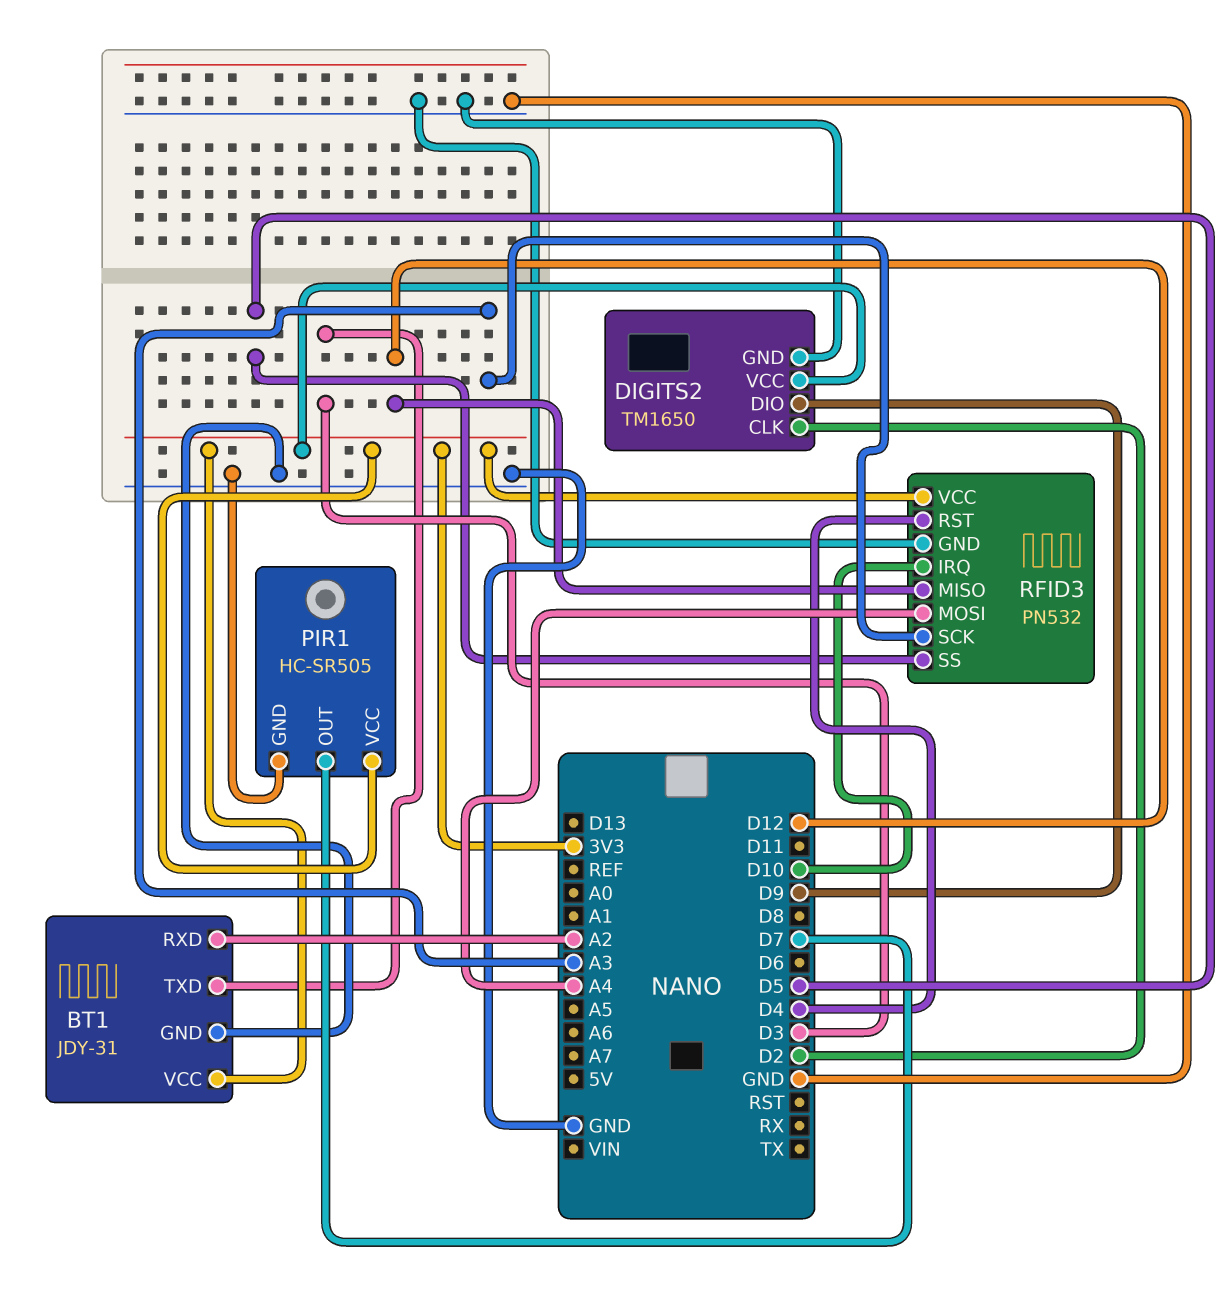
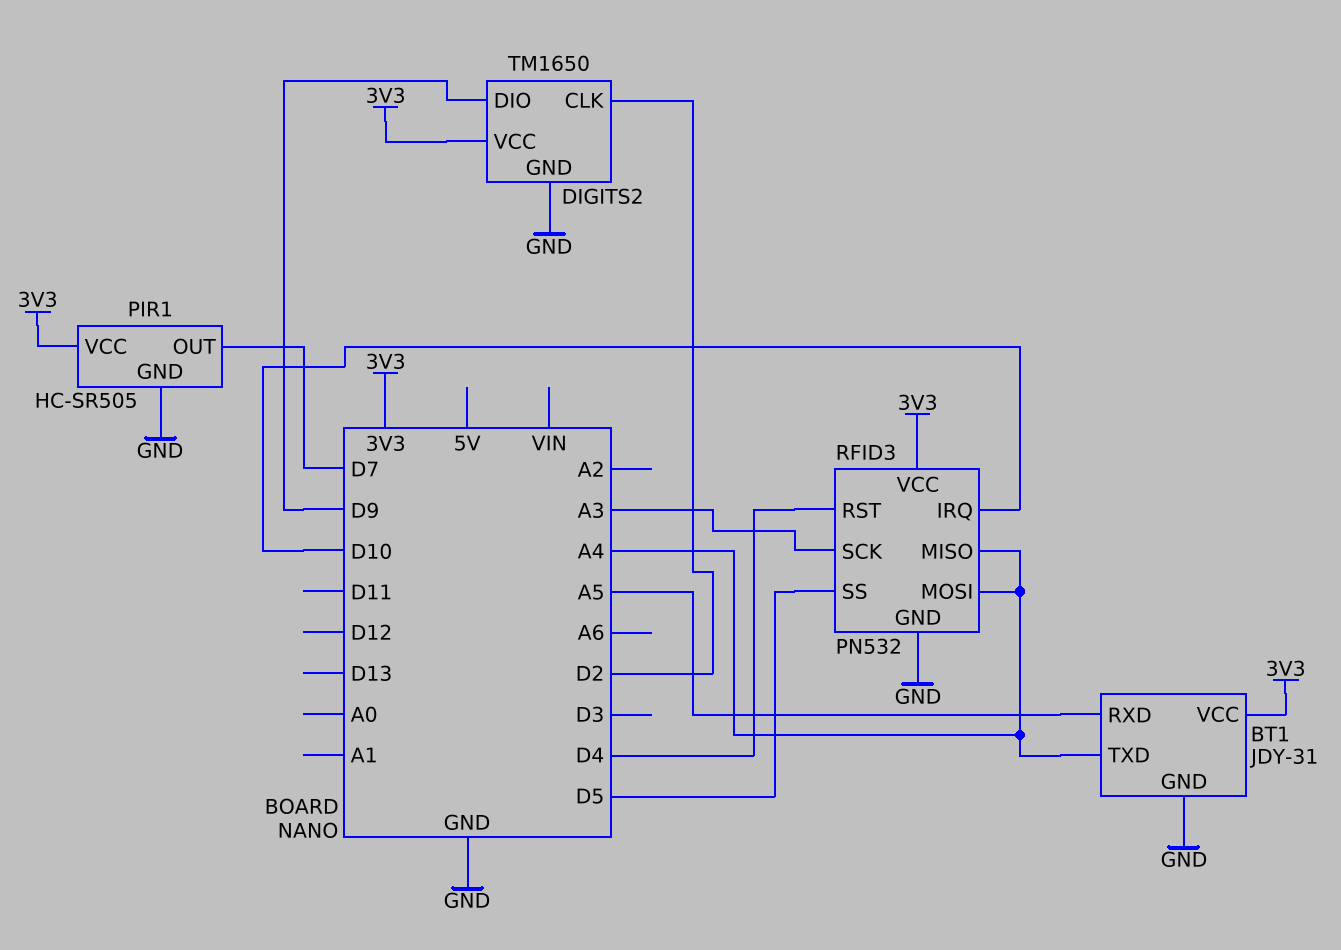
BT1 pin RXD: A2 -> A5
BT1 pin TXD: D3 -> A4
RFID3 pin MISO: D12 -> A4

